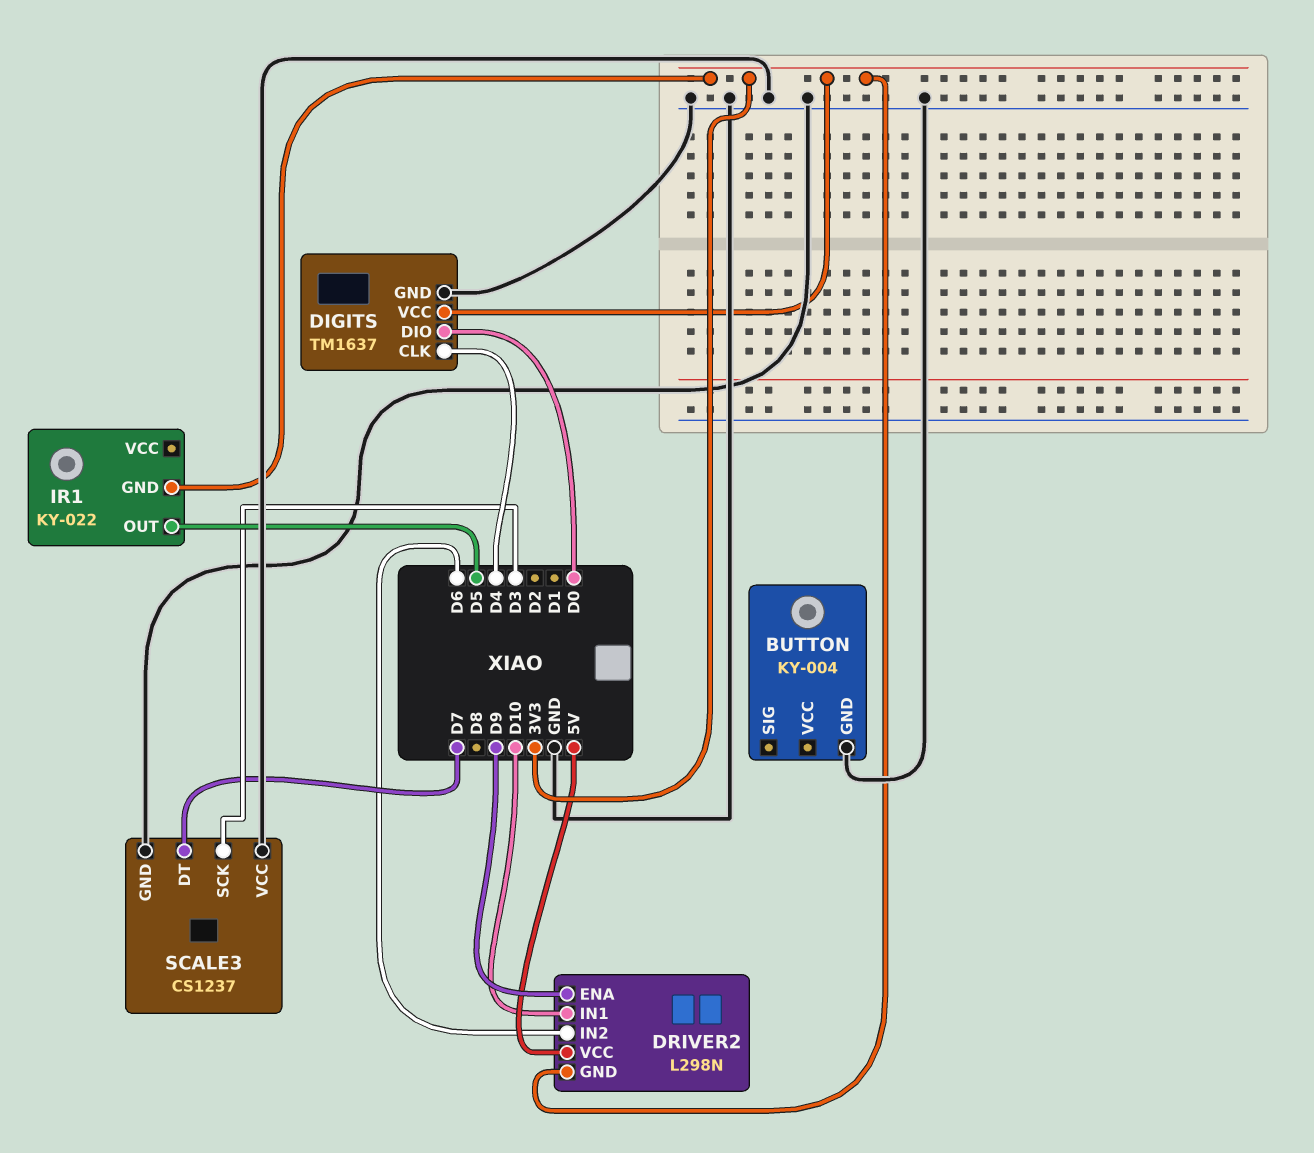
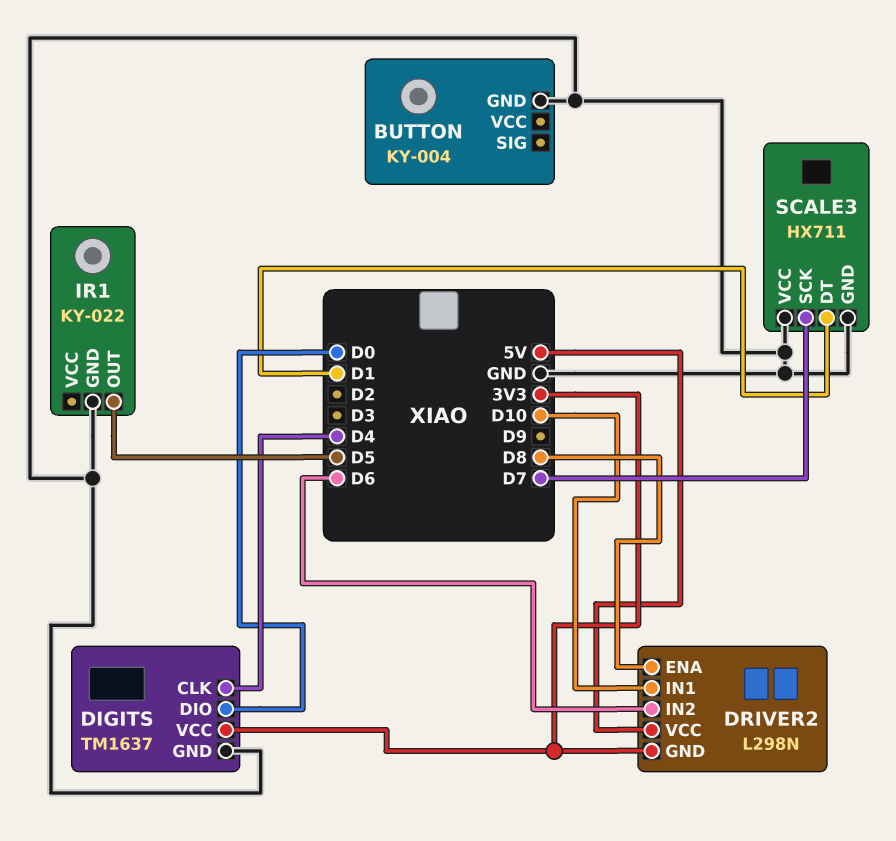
DRIVER2 pin ENA: D9 -> D8
IR1 pin GND: 3V3 -> GND
SCALE3: CS1237 -> HX711
SCALE3 pin DT: D7 -> D1
SCALE3 pin SCK: D3 -> D7

